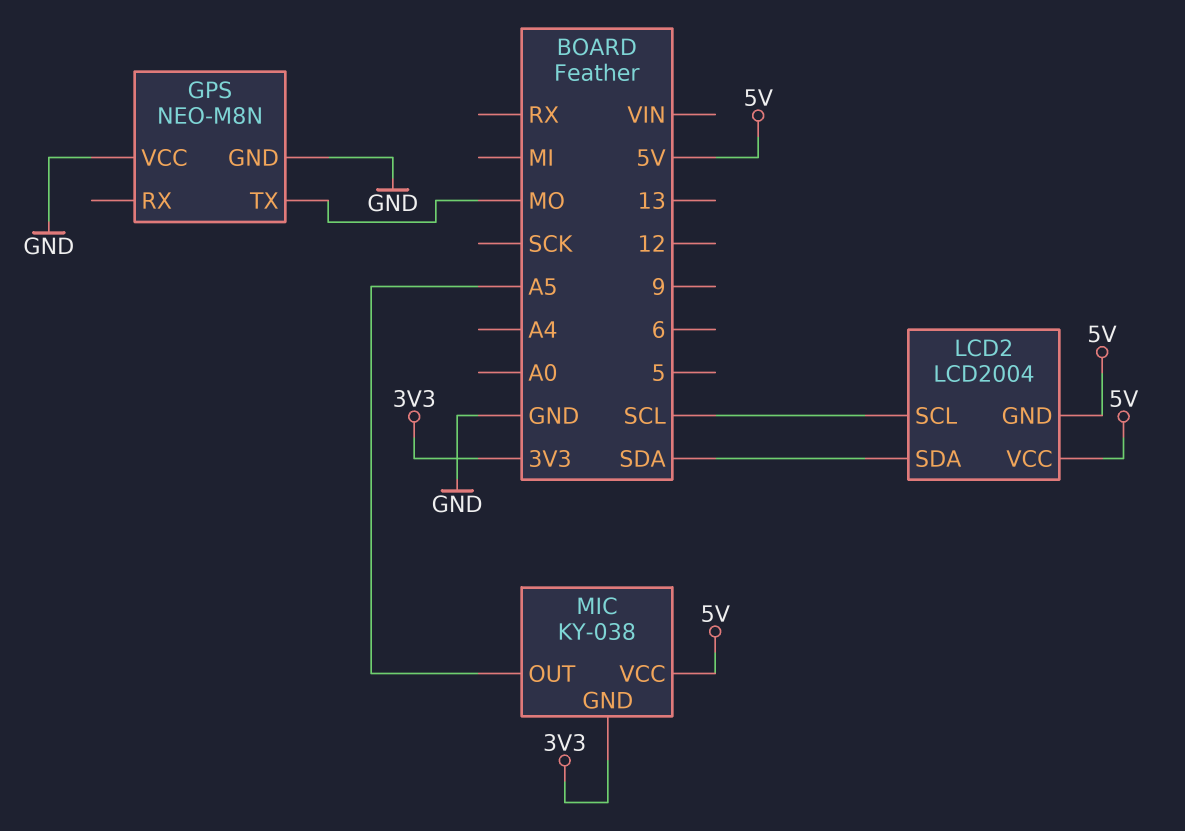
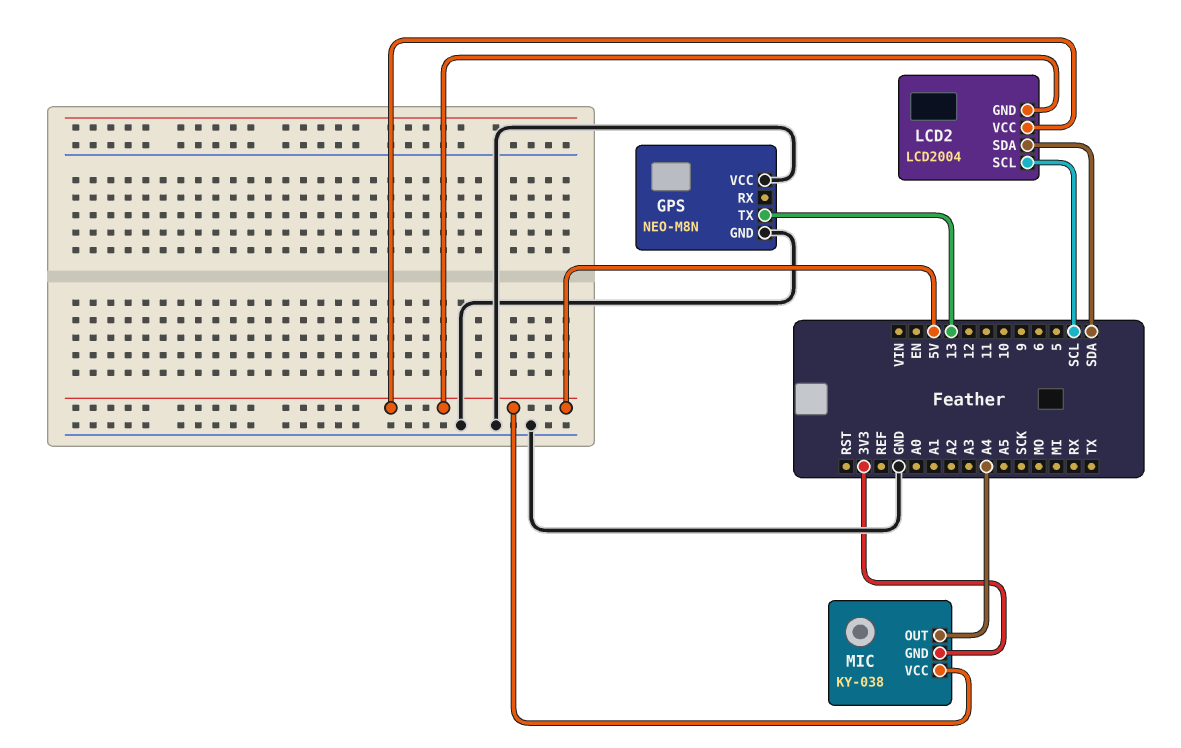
GPS pin TX: MO -> 13
MIC pin OUT: A5 -> A4

